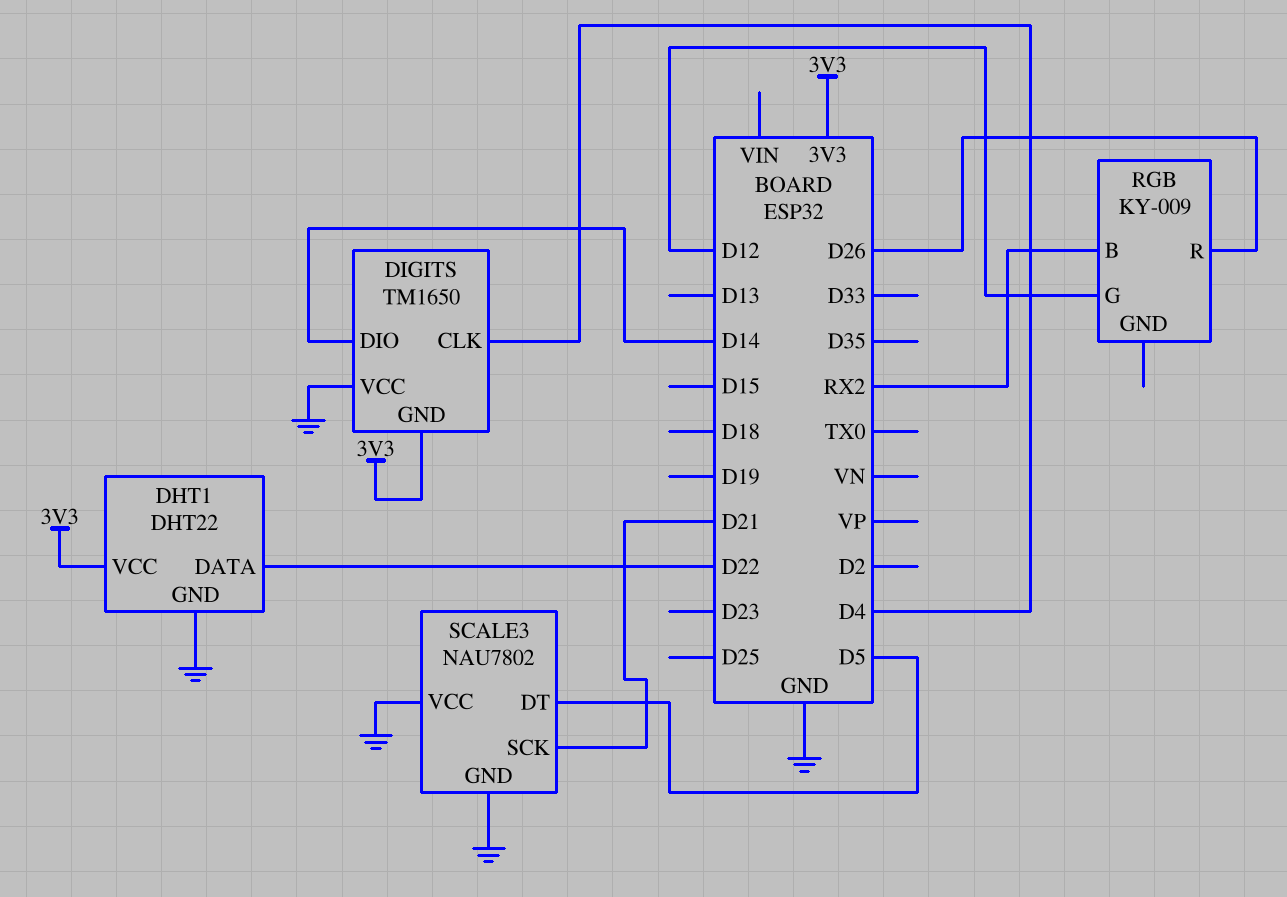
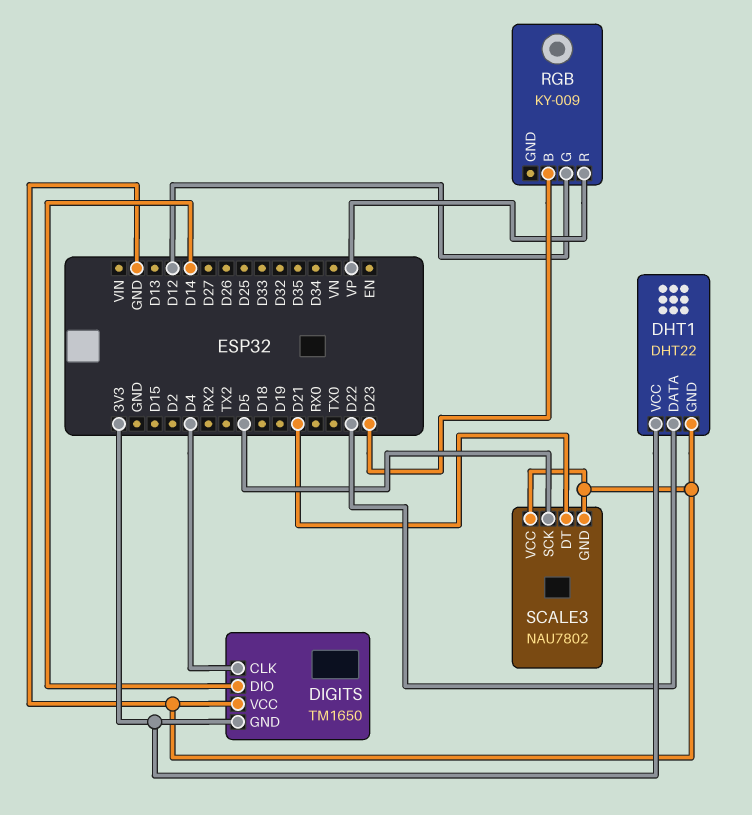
RGB pin B: RX2 -> D23
RGB pin R: D26 -> VP
SCALE3 pin DT: D5 -> D21
SCALE3 pin SCK: D21 -> D5

